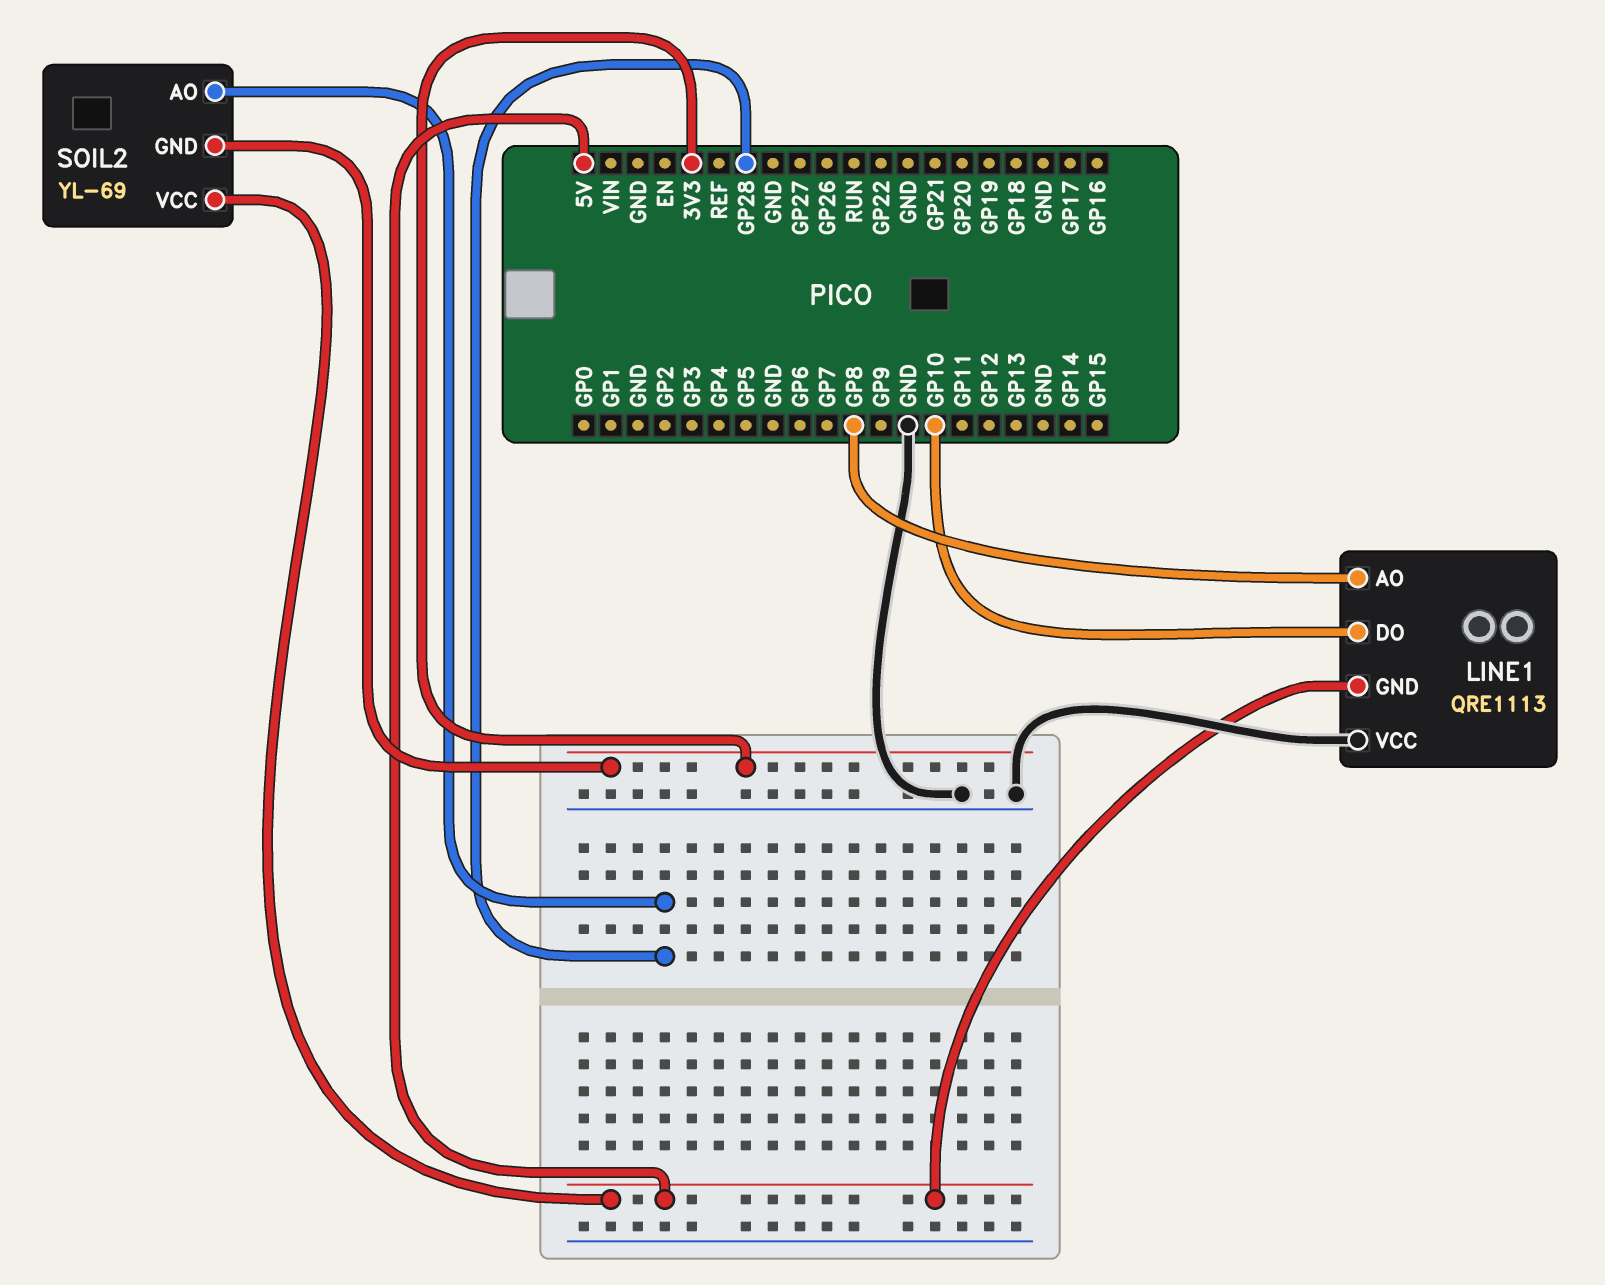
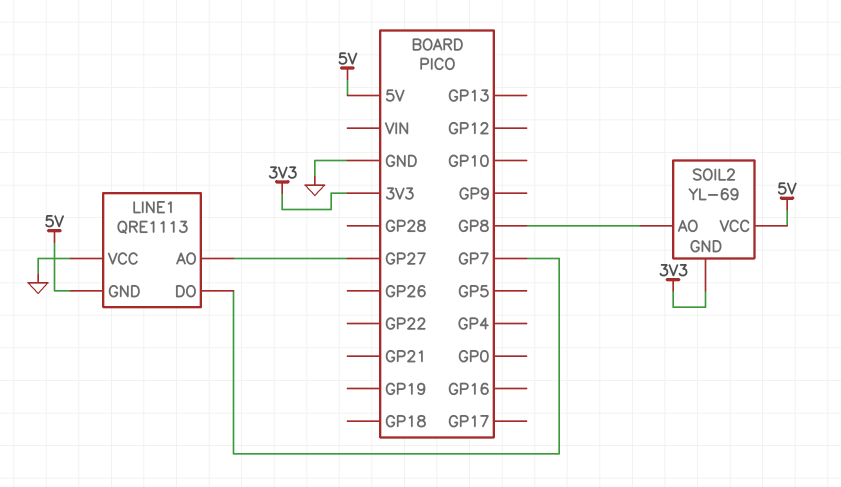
LINE1 pin AO: GP8 -> GP27
LINE1 pin DO: GP10 -> GP7
SOIL2 pin AO: GP28 -> GP8

